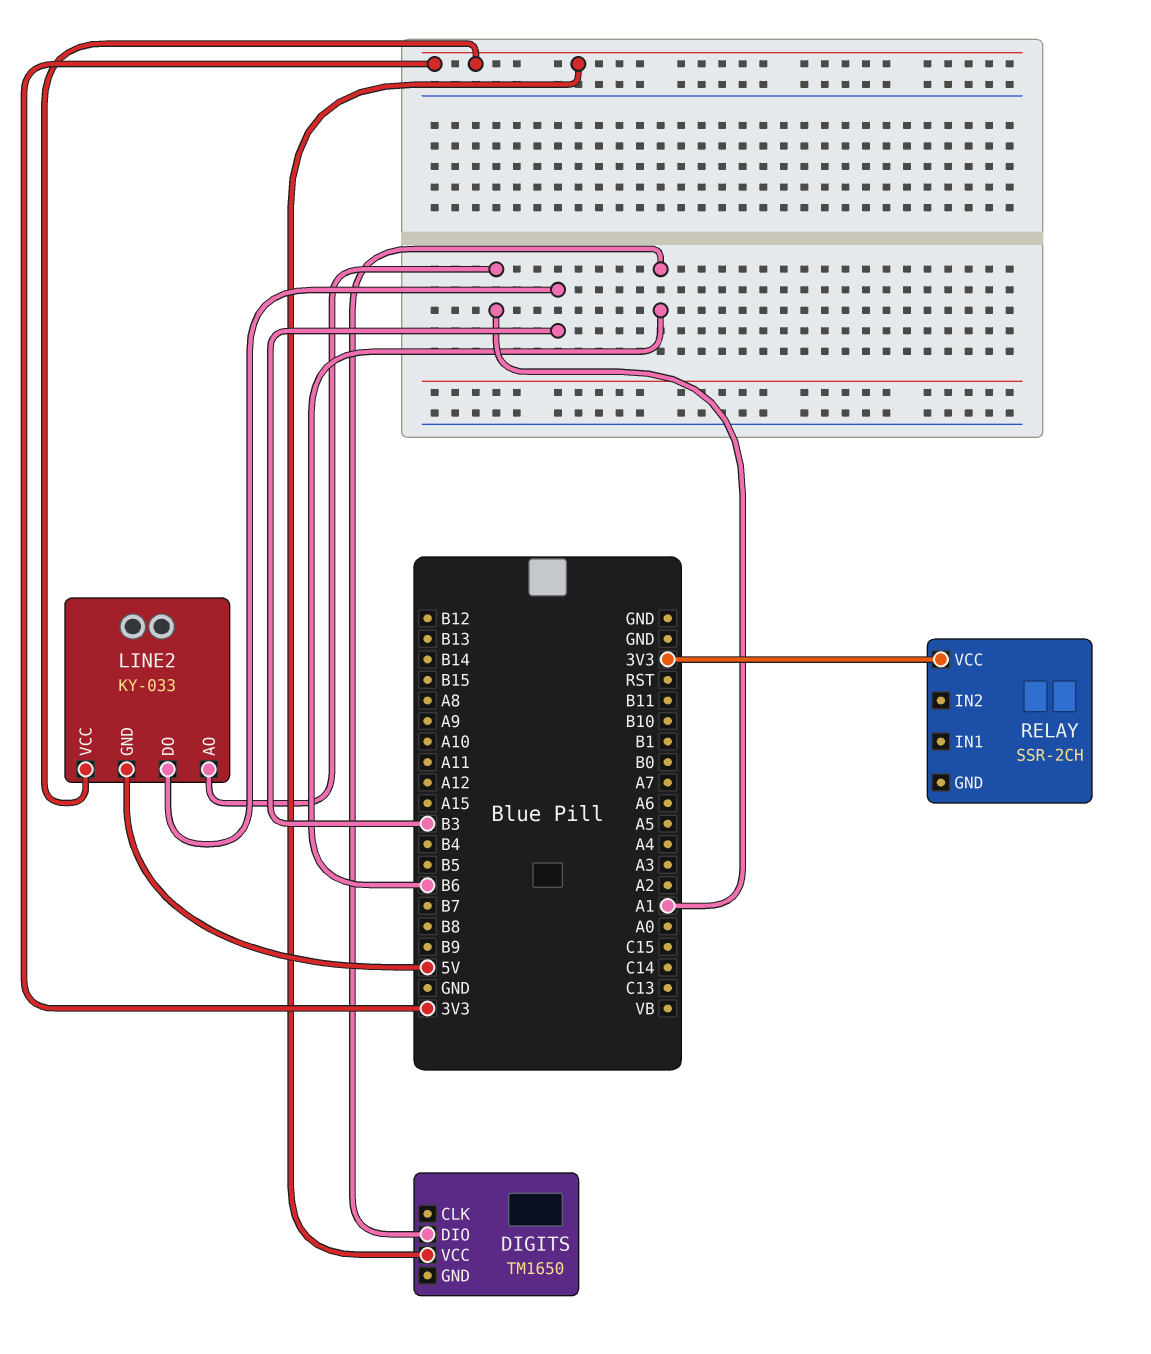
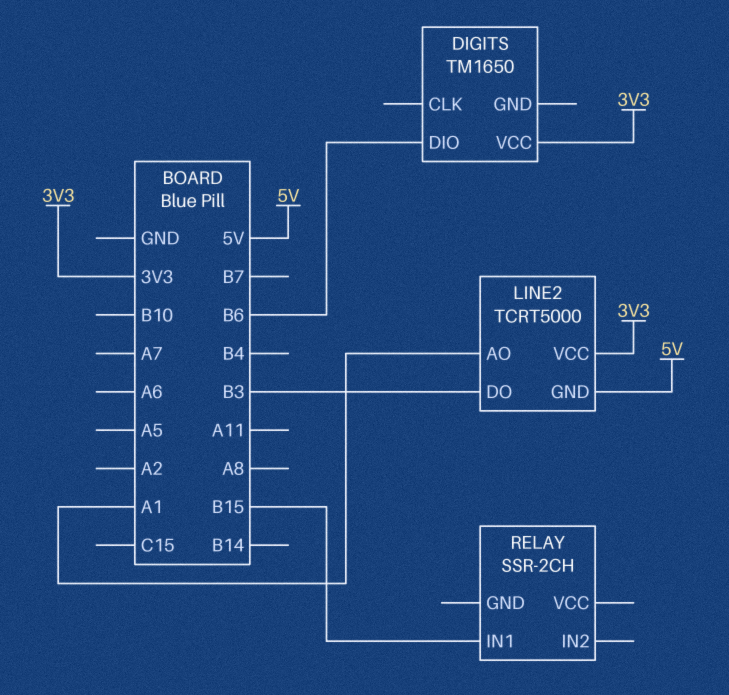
LINE2: KY-033 -> TCRT5000
RELAY pin IN1: none -> B15
RELAY pin VCC: 3V3 -> none

